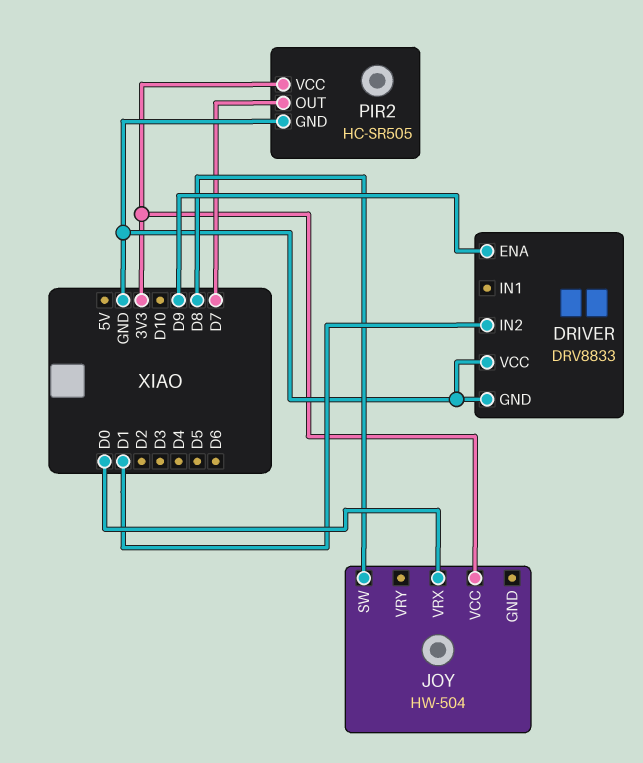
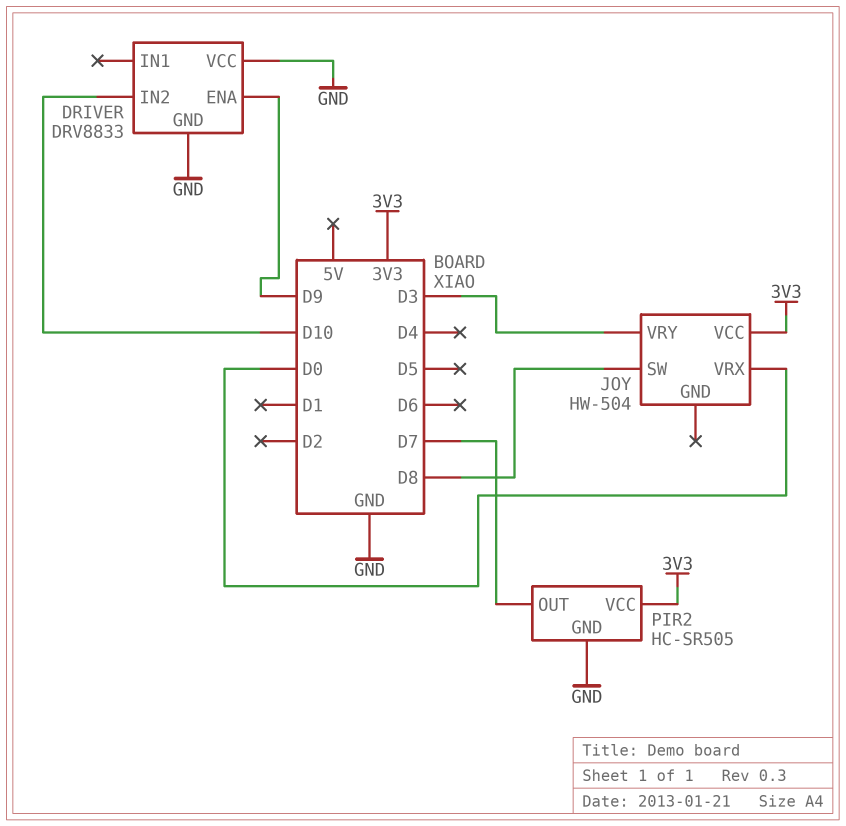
DRIVER pin IN2: D1 -> D10
JOY pin VRY: none -> D3

